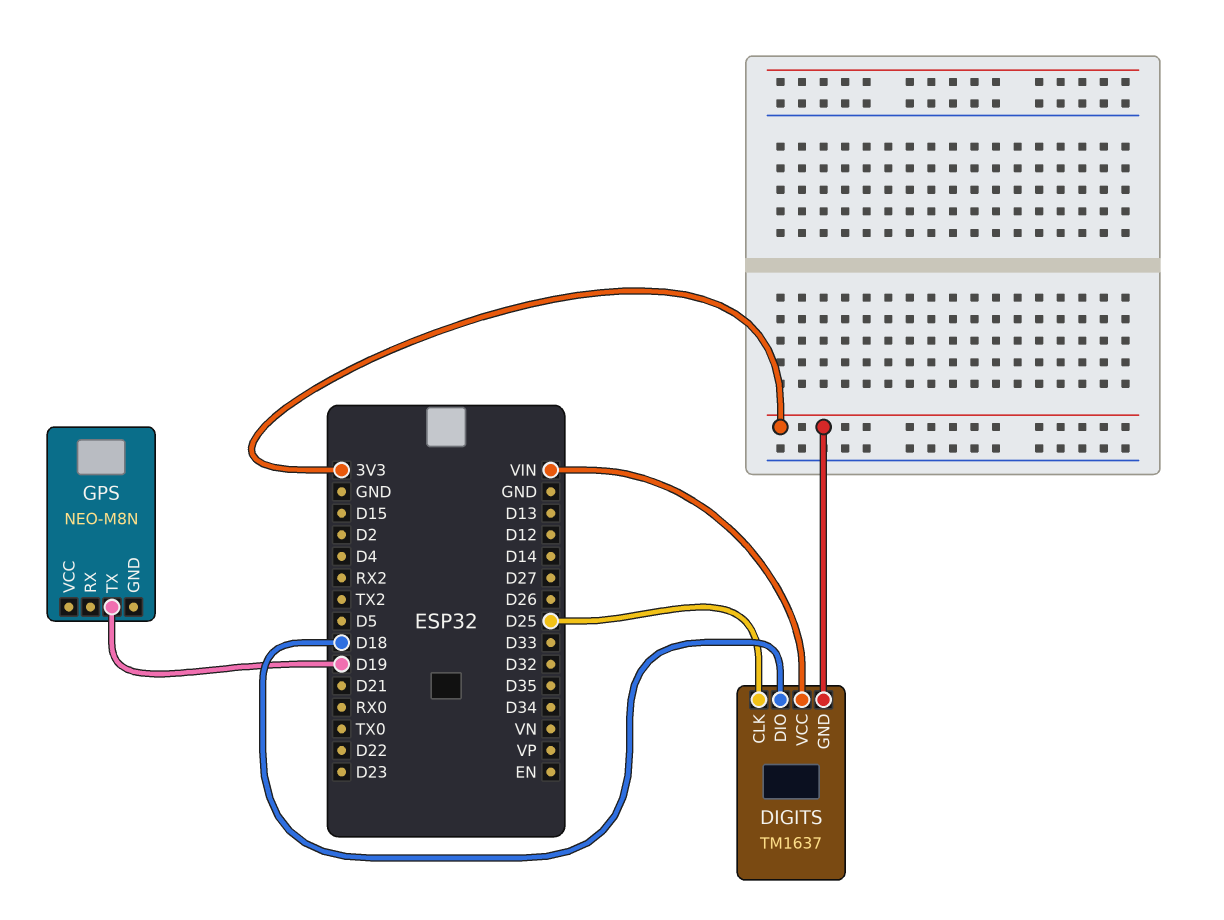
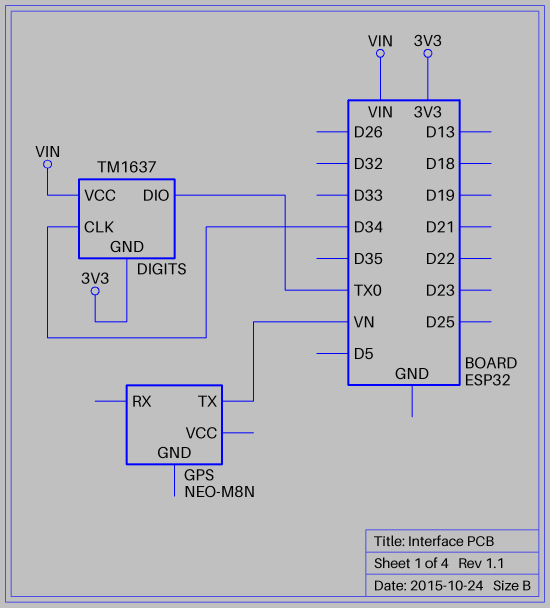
DIGITS pin CLK: D25 -> D34
DIGITS pin DIO: D18 -> TX0
GPS pin TX: D19 -> VN

